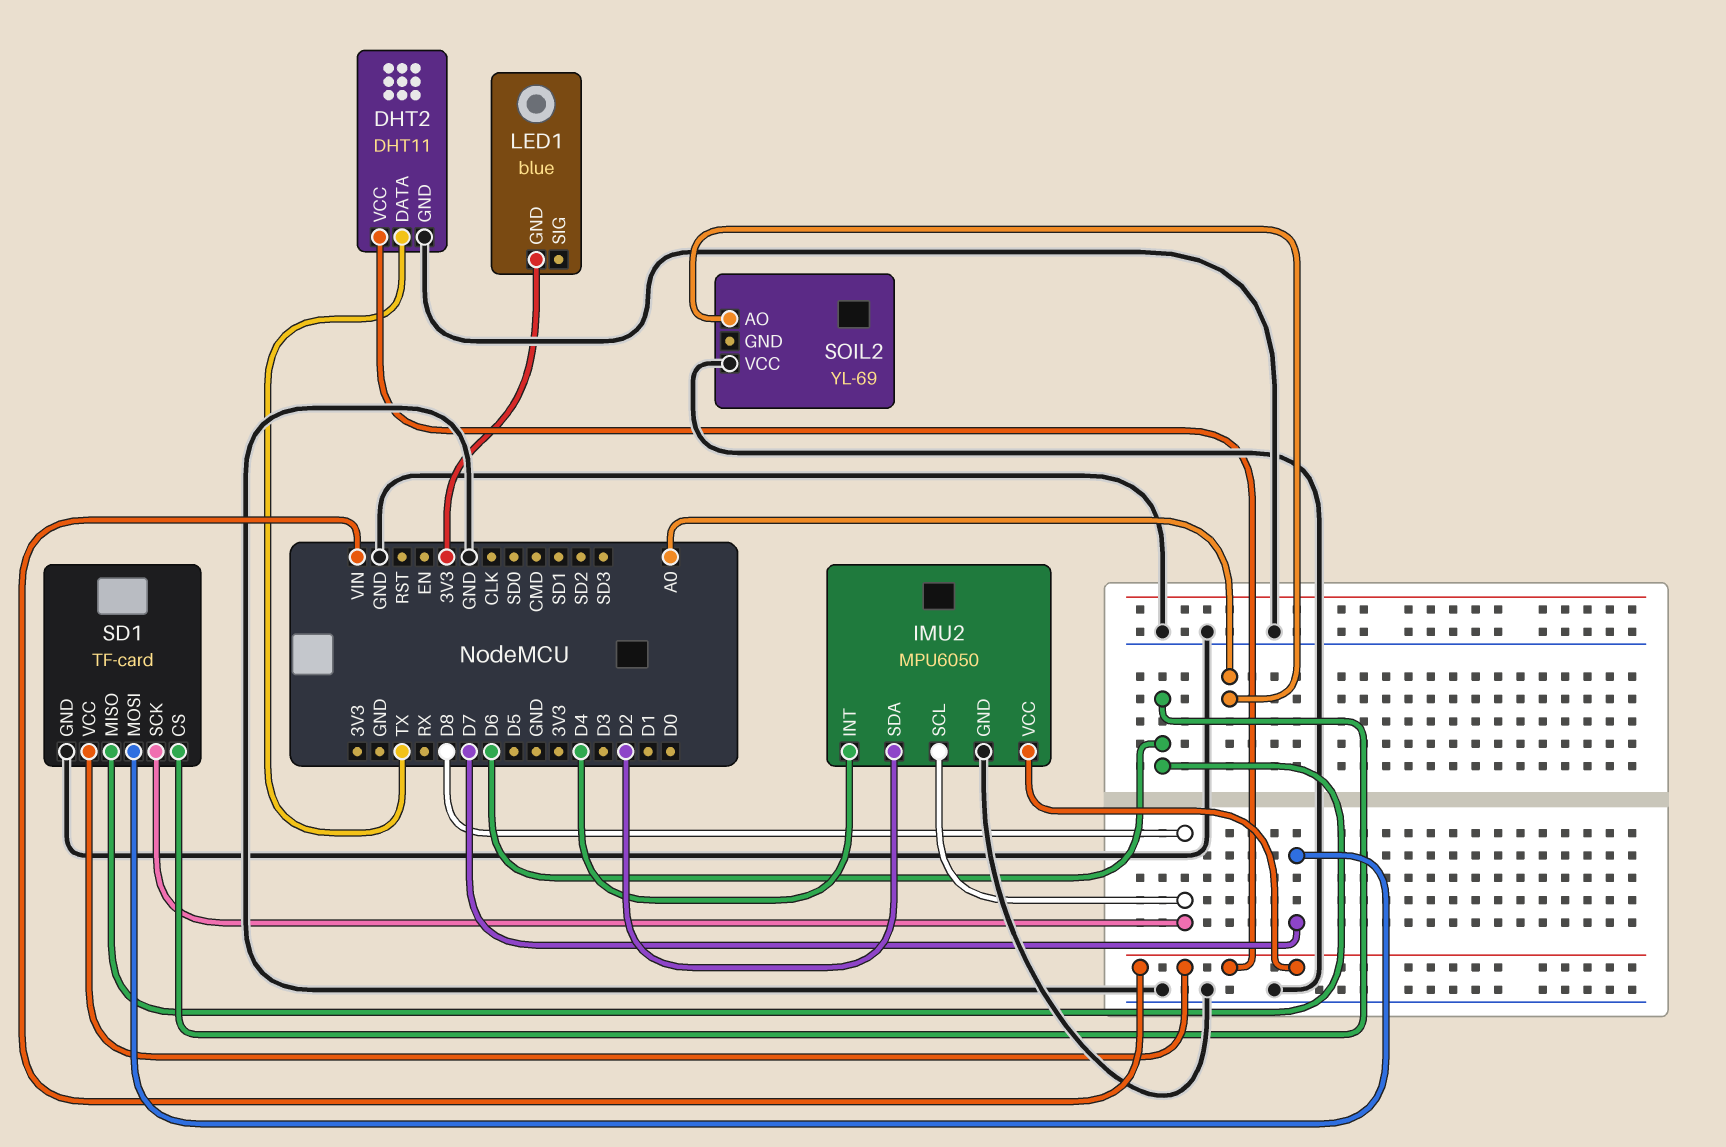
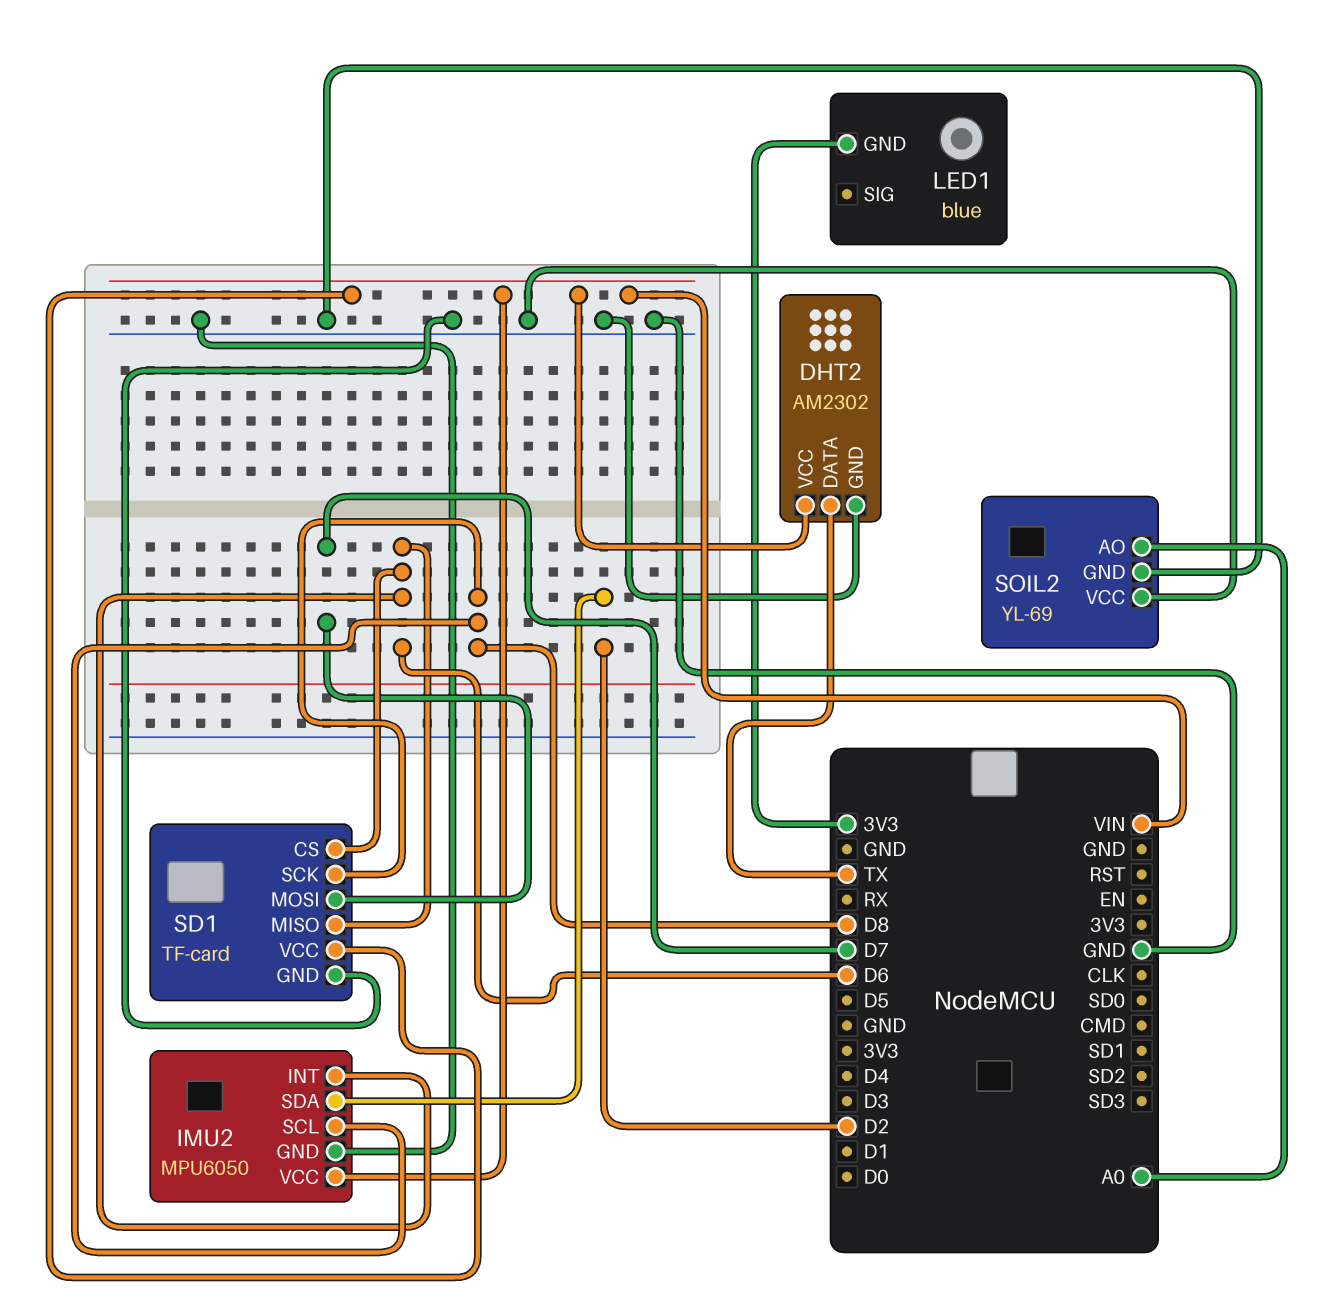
DHT2: DHT11 -> AM2302
IMU2 pin INT: D4 -> D6
SOIL2 pin GND: none -> GND

